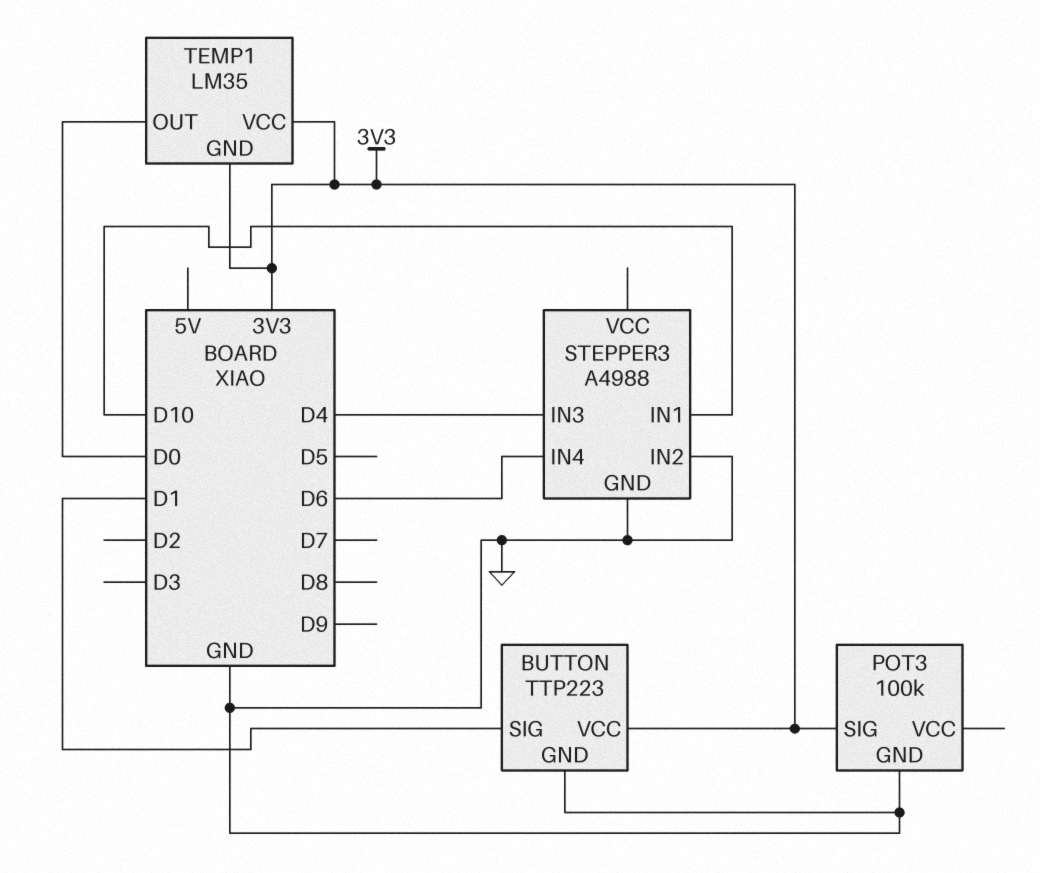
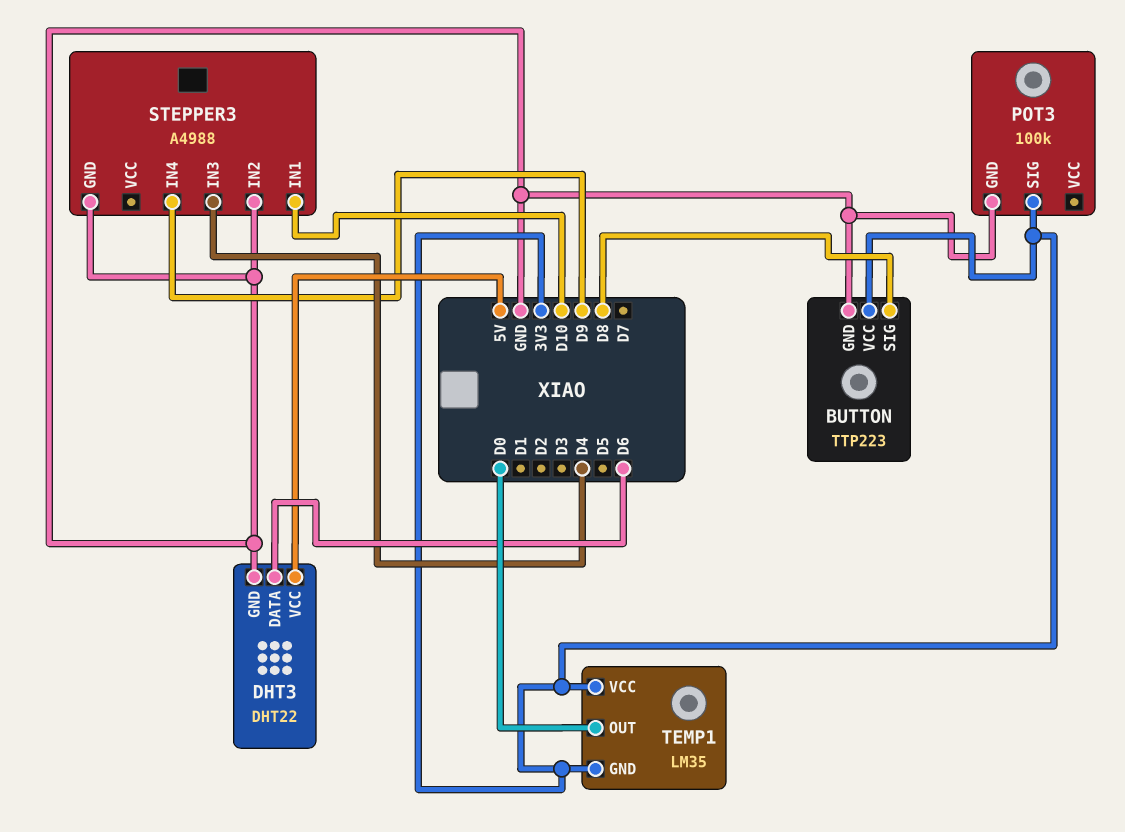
BUTTON pin SIG: D1 -> D8
DHT3: none -> DHT22
DHT3 pin DATA: none -> D6
DHT3 pin GND: none -> GND
DHT3 pin VCC: none -> 5V
STEPPER3 pin IN4: D6 -> D9

